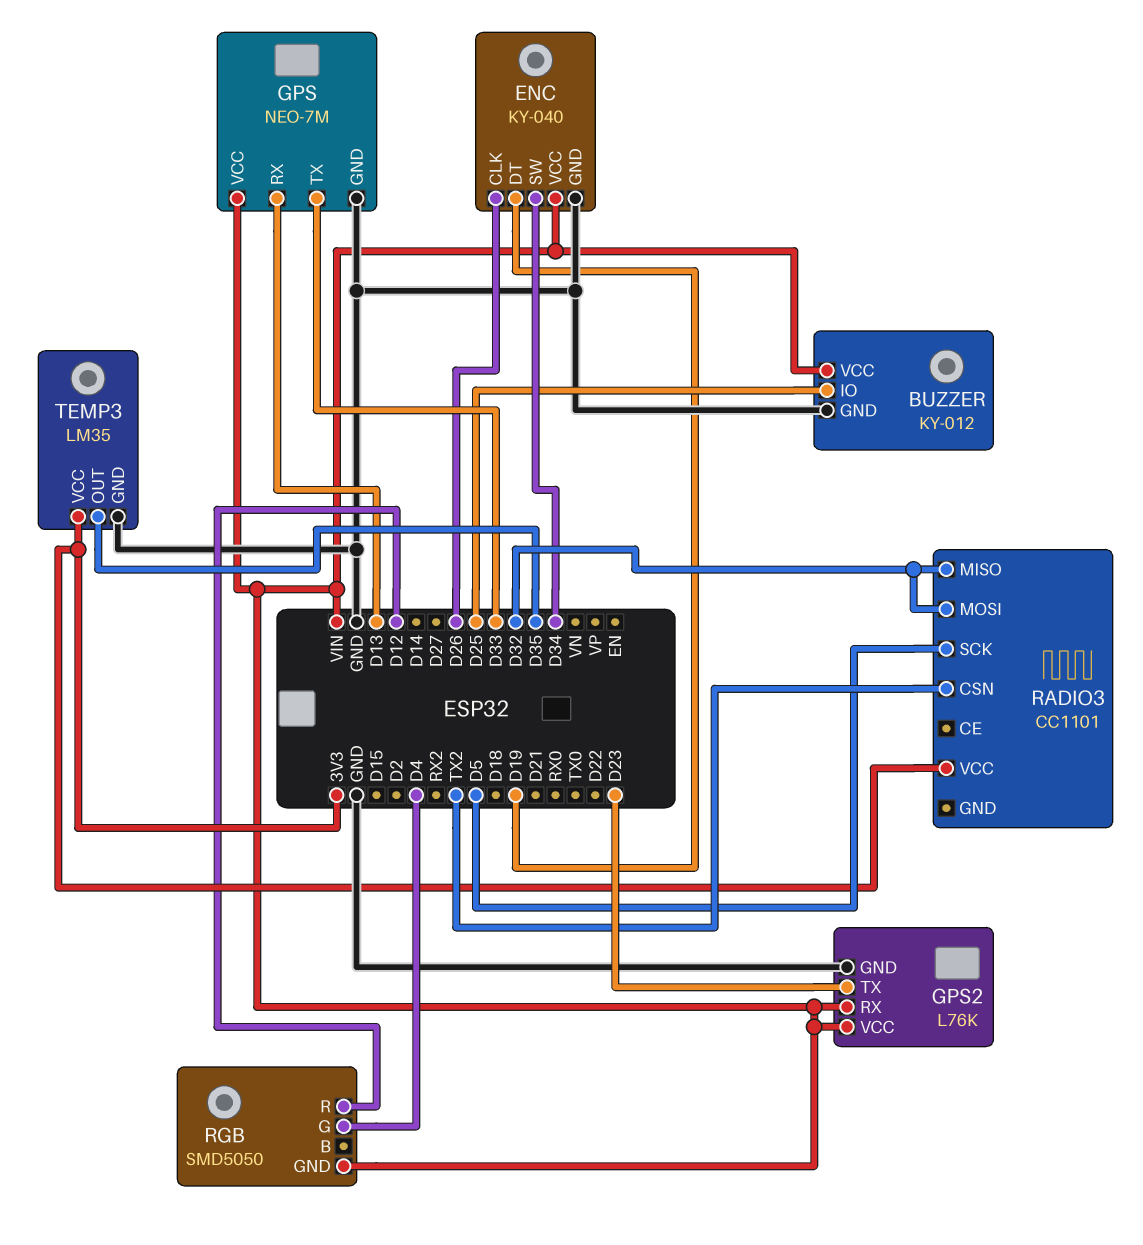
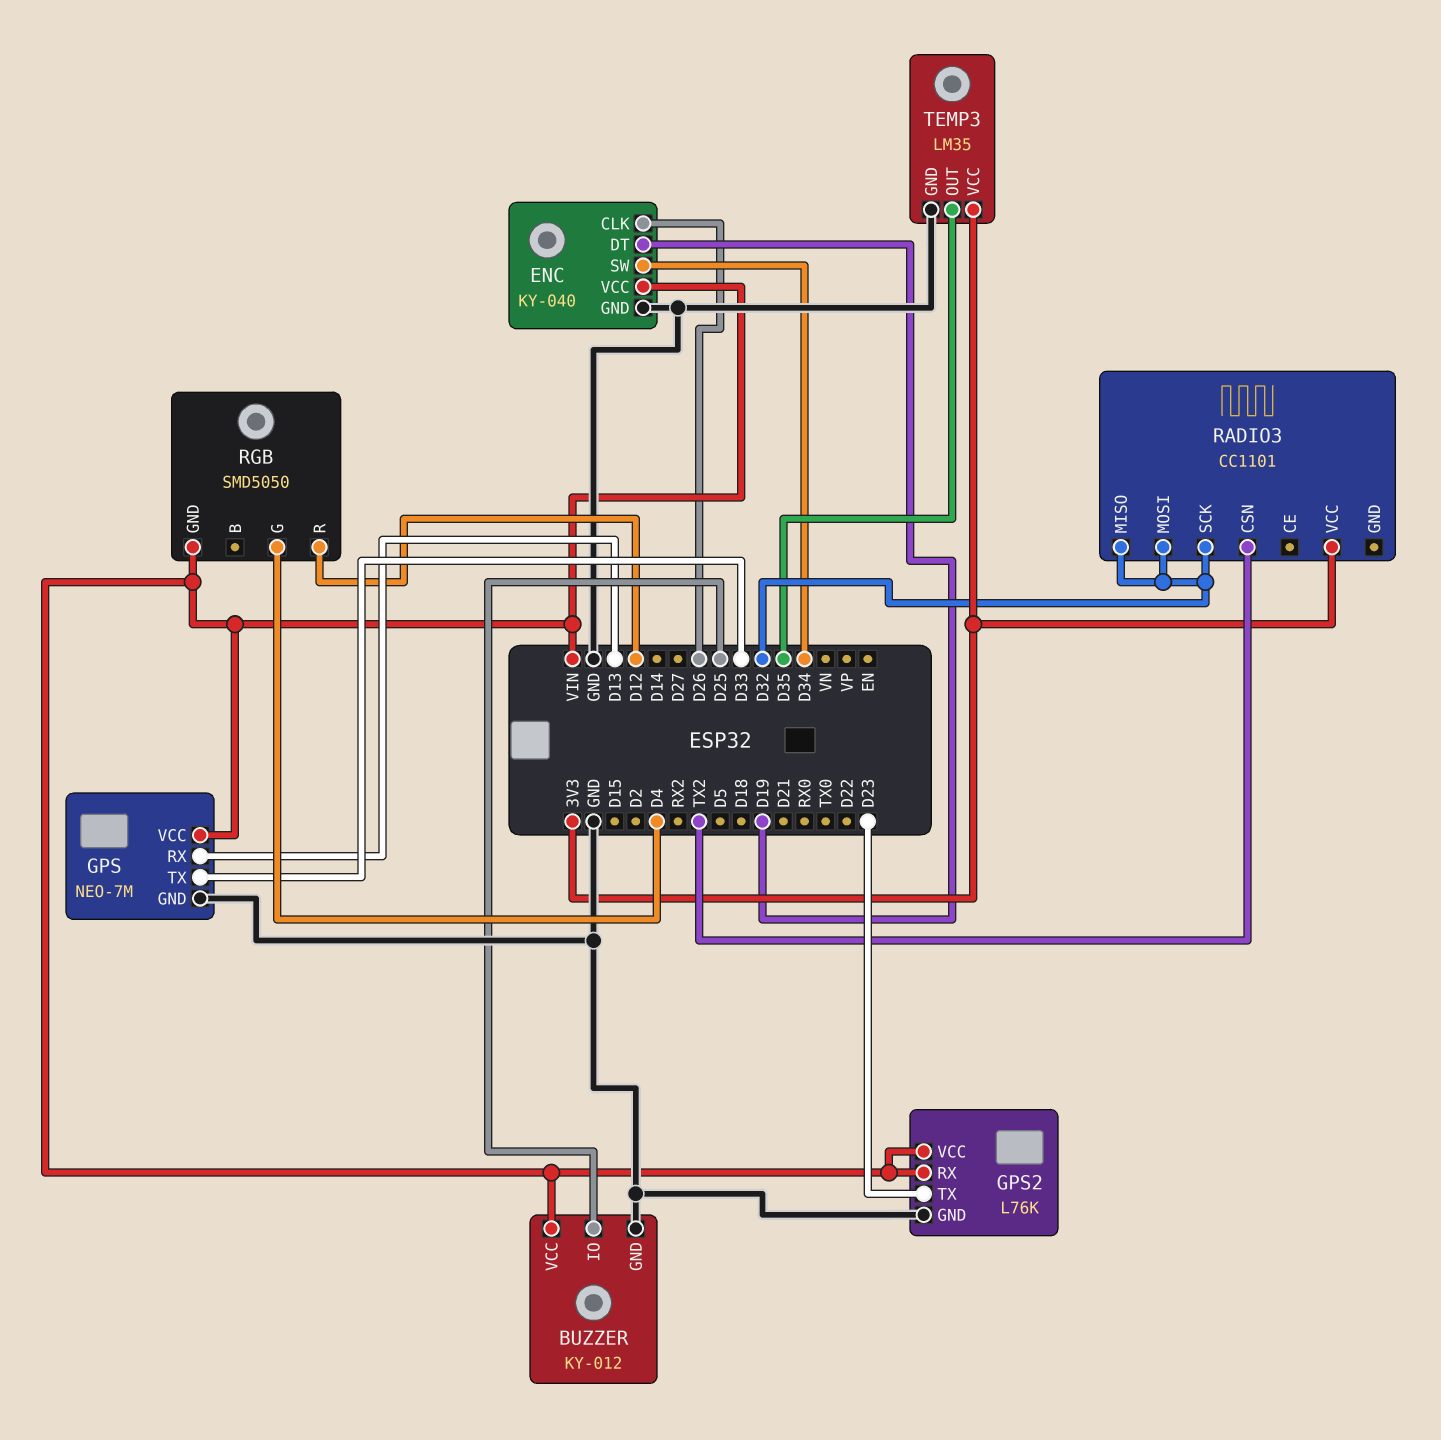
RADIO3 pin SCK: D5 -> D32

